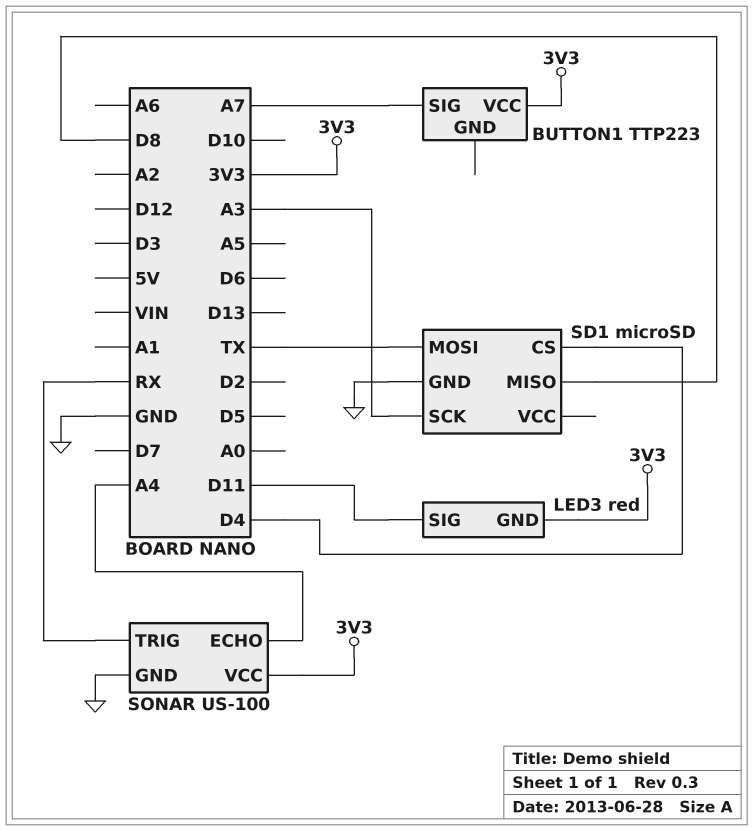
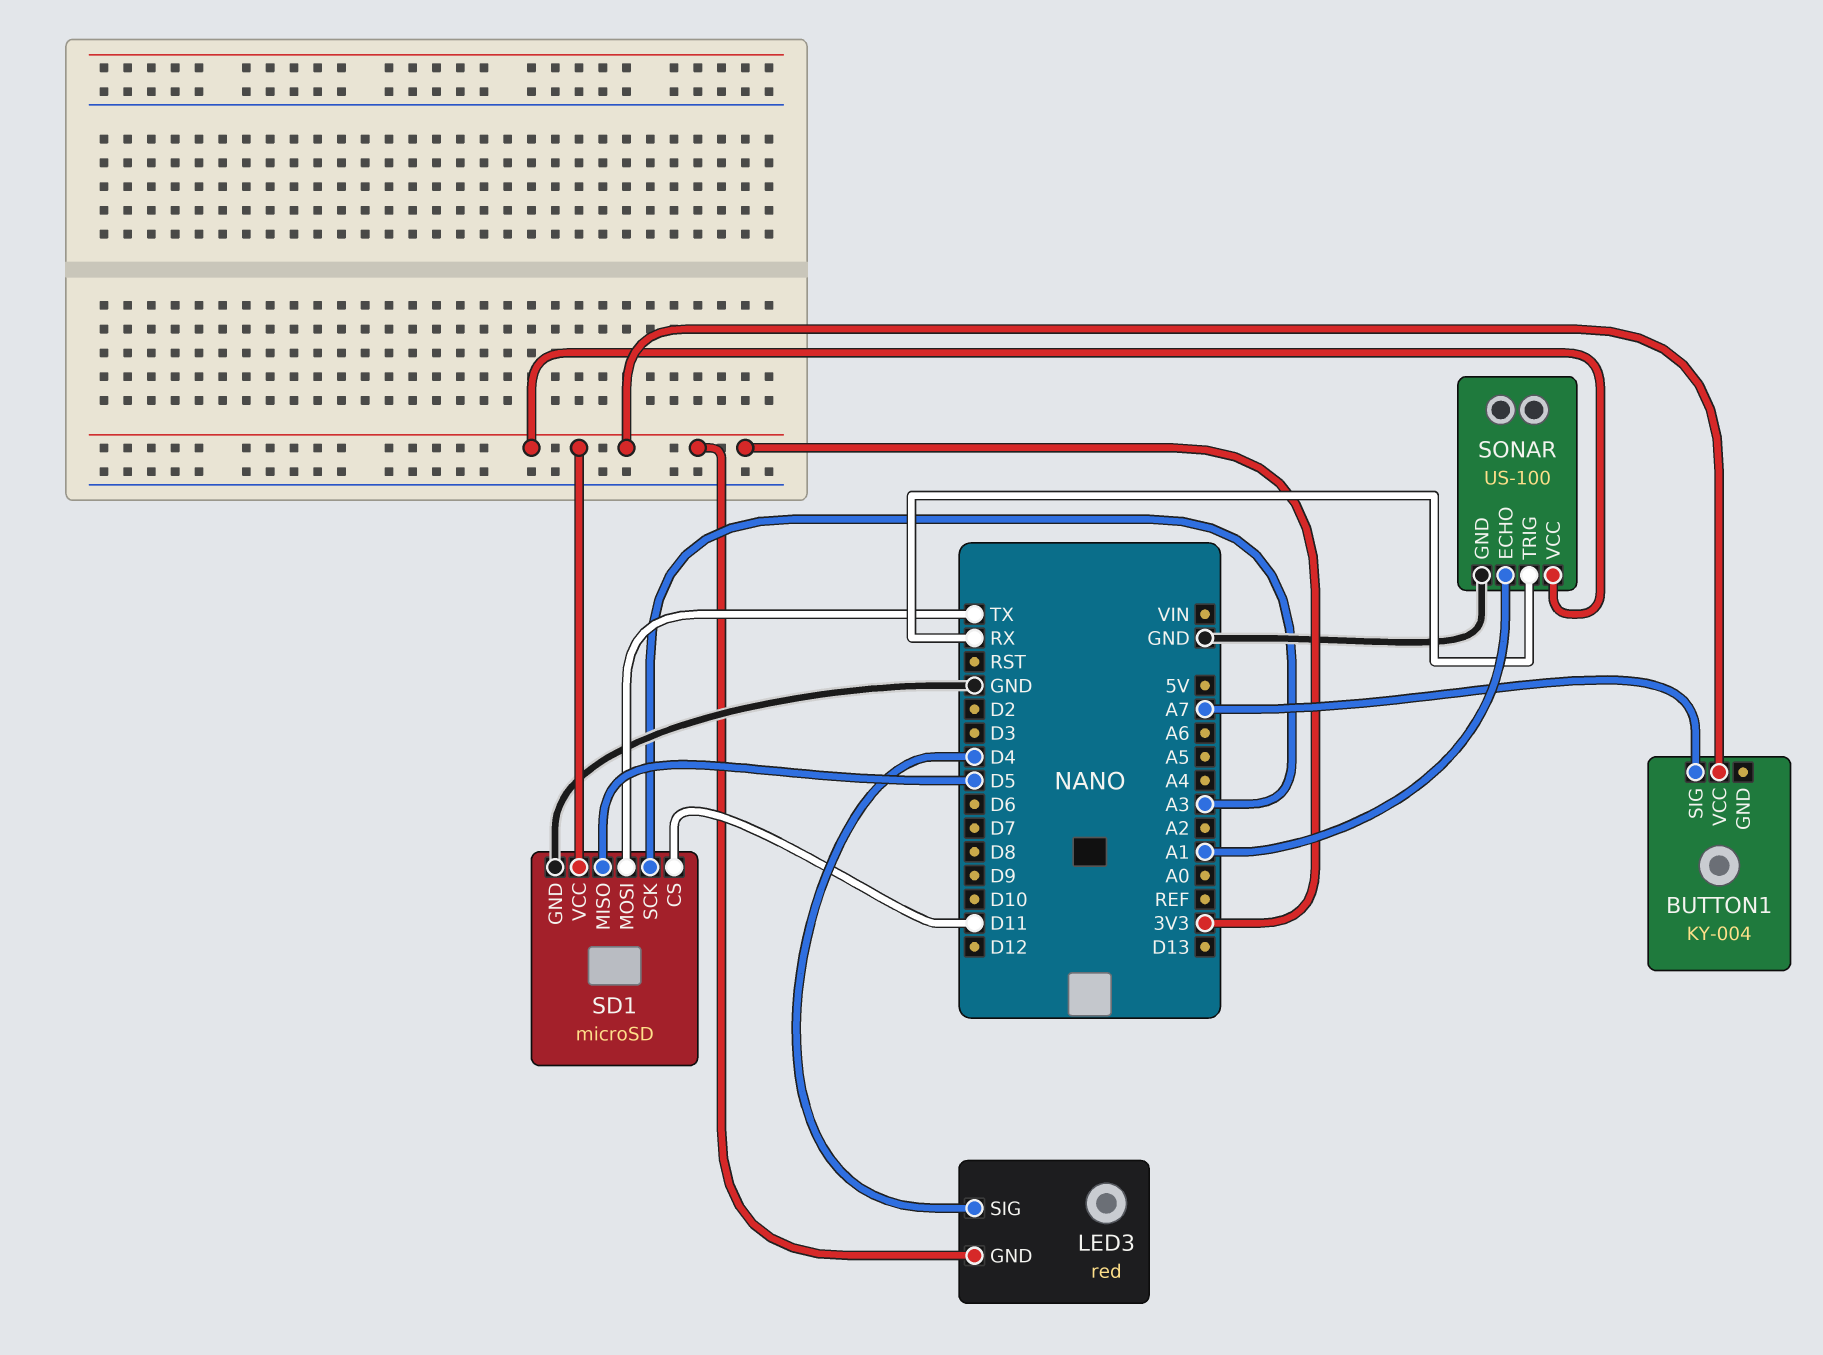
BUTTON1: TTP223 -> KY-004
LED3 pin SIG: D11 -> D4
SD1 pin CS: D4 -> D11
SD1 pin MISO: D8 -> D5
SD1 pin VCC: none -> 3V3
SONAR pin ECHO: A4 -> A1

